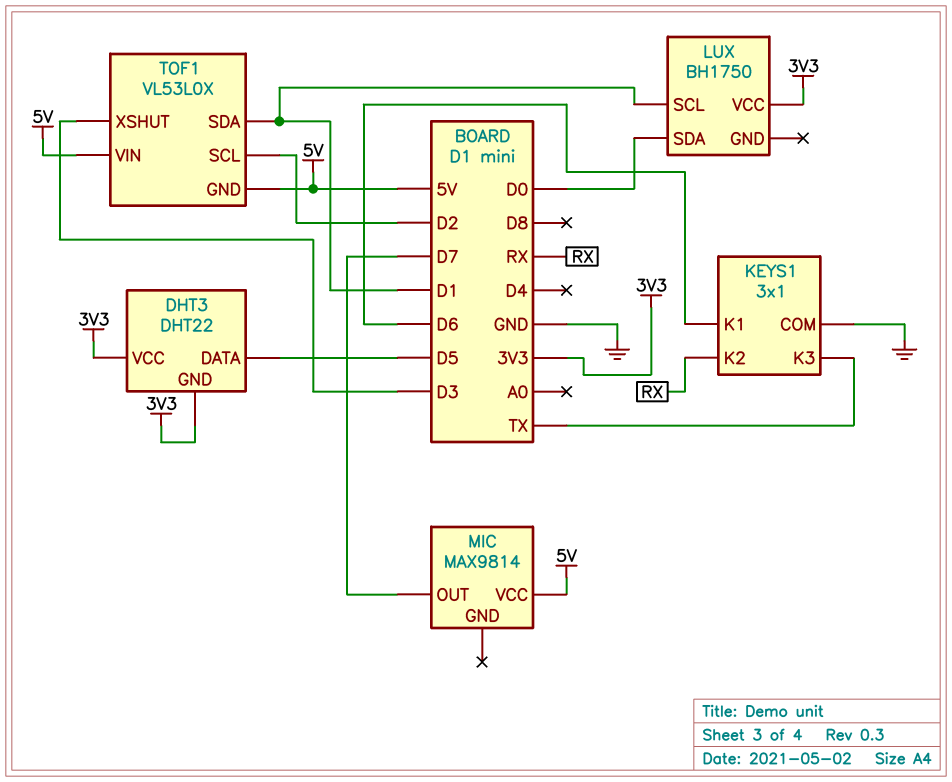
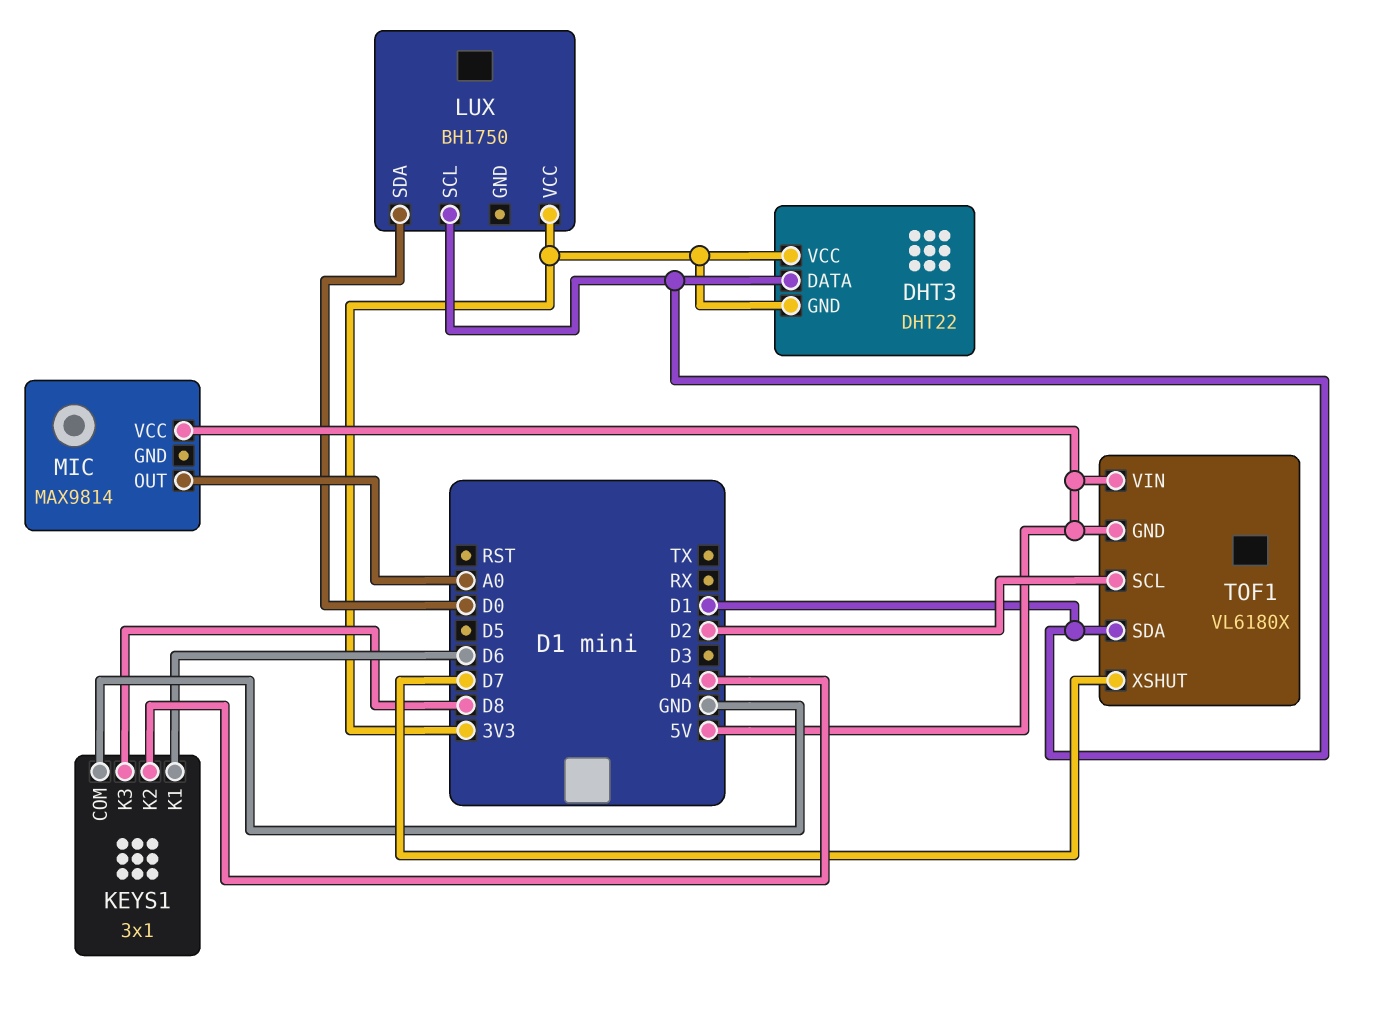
DHT3 pin DATA: D5 -> D1
KEYS1 pin K2: RX -> D4
KEYS1 pin K3: TX -> D8
MIC pin OUT: D7 -> A0
TOF1: VL53L0X -> VL6180X
TOF1 pin XSHUT: D3 -> D7

